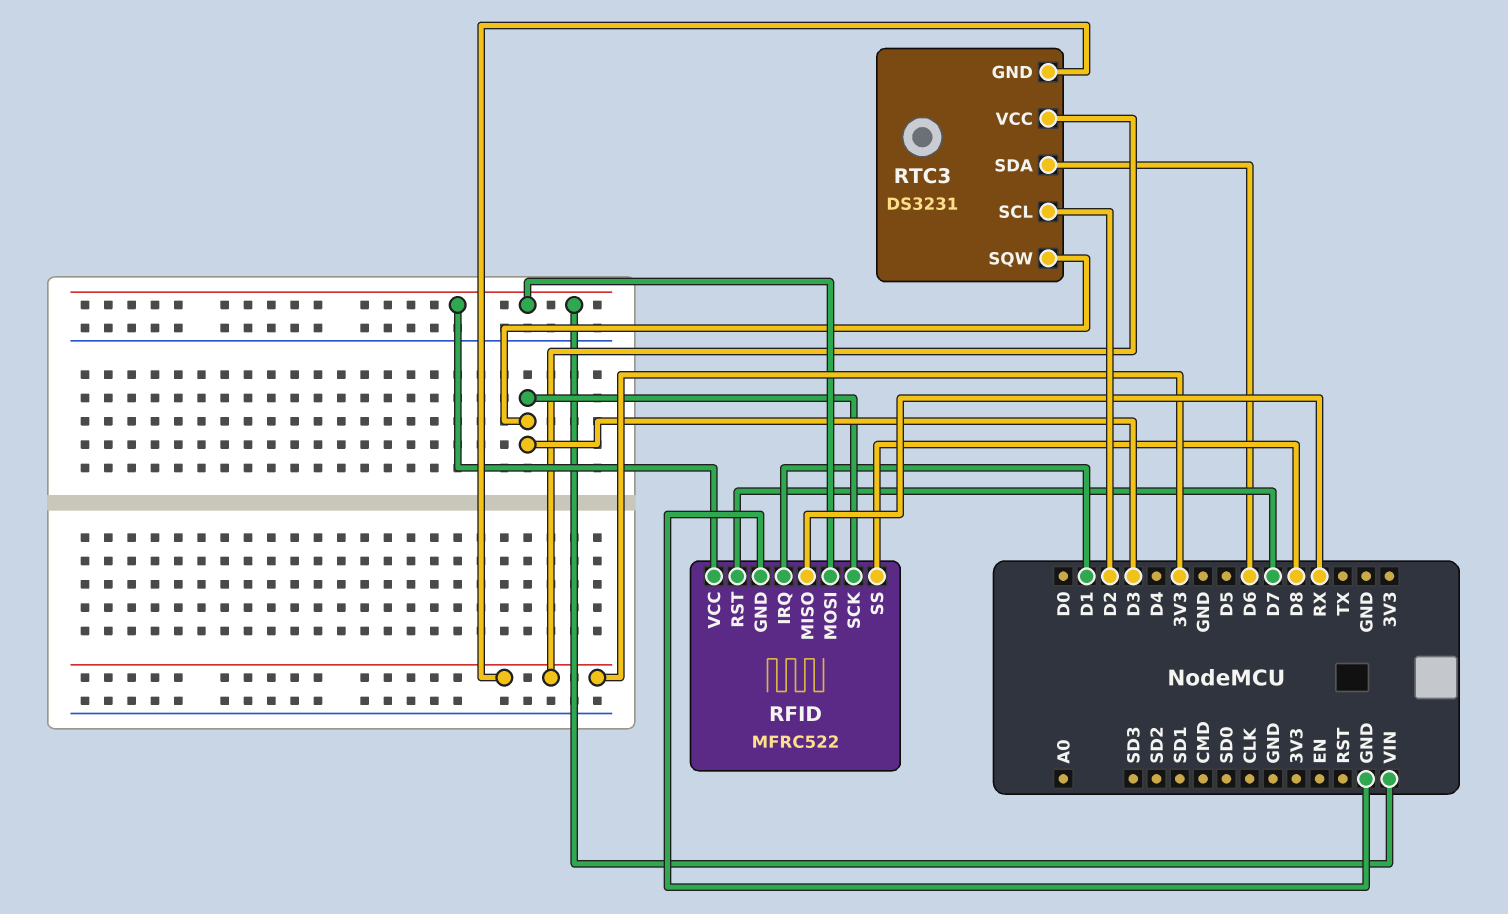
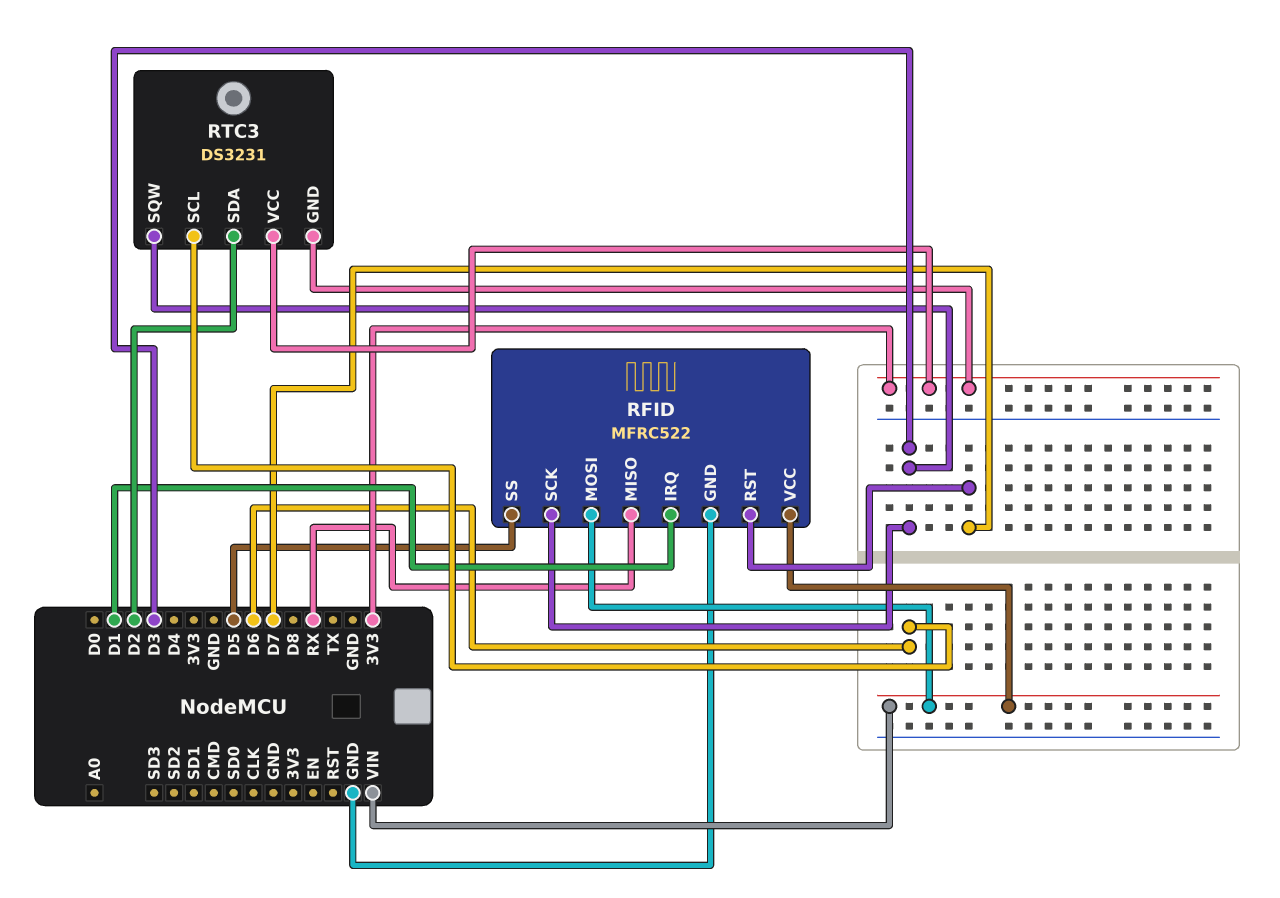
RFID pin SS: D8 -> D5
RTC3 pin SCL: D2 -> D6
RTC3 pin SDA: D6 -> D2

